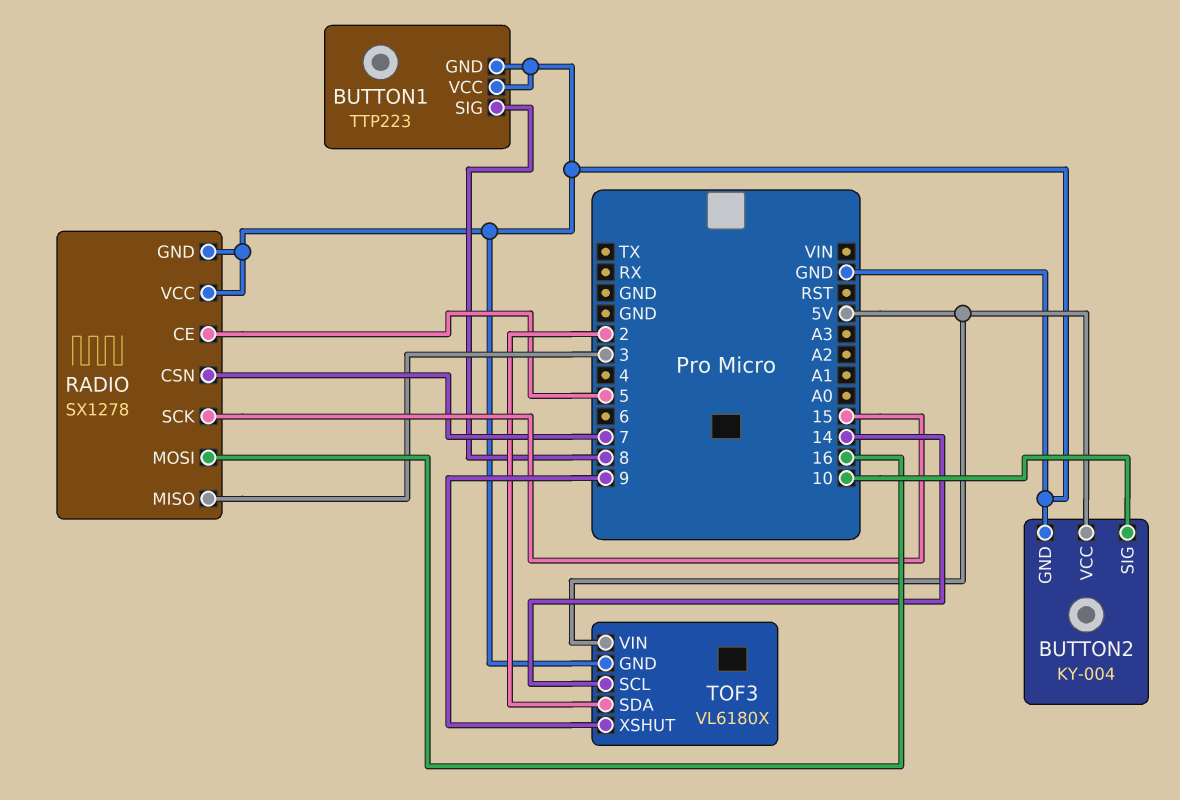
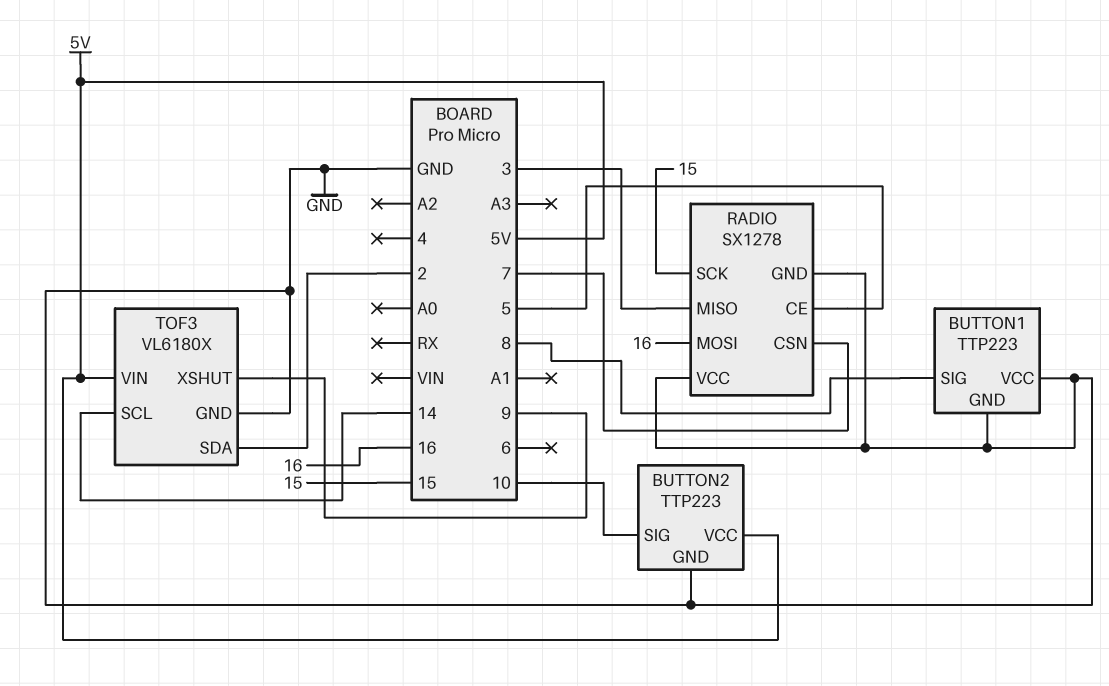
BUTTON2: KY-004 -> TTP223

